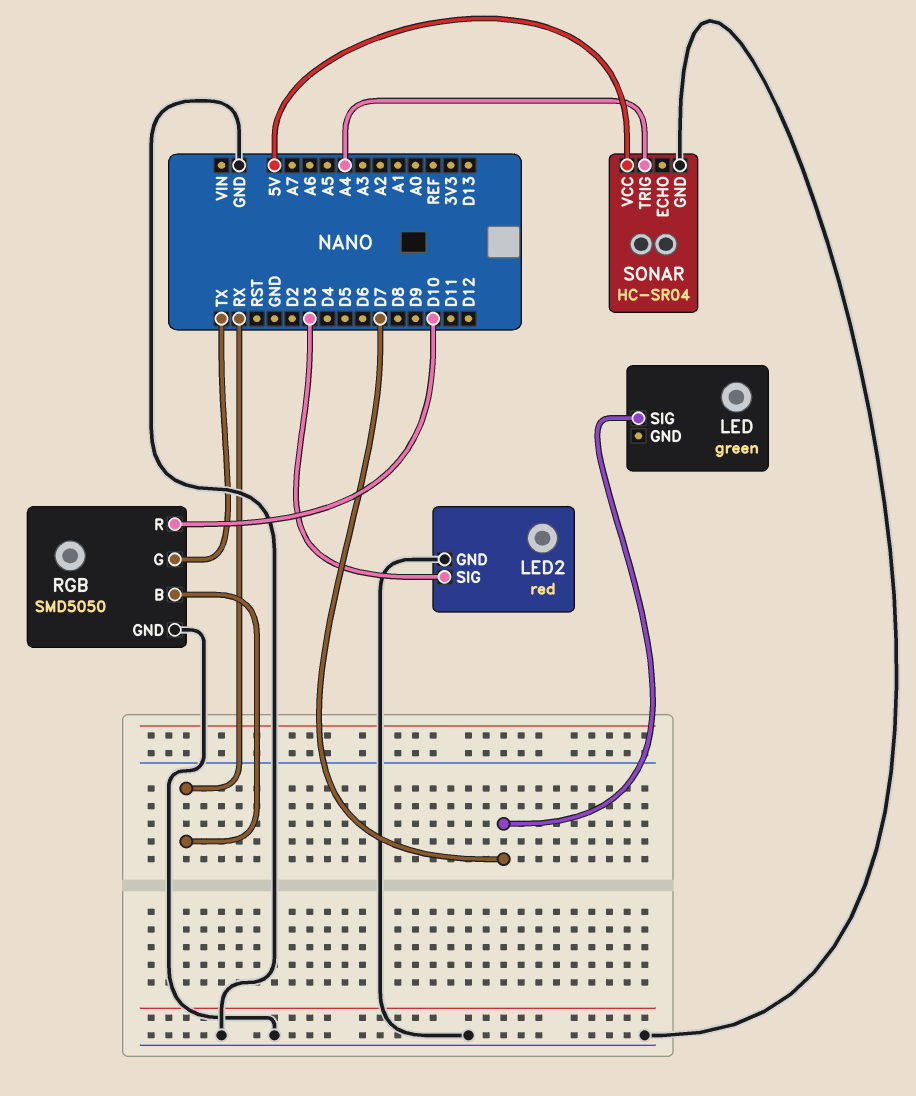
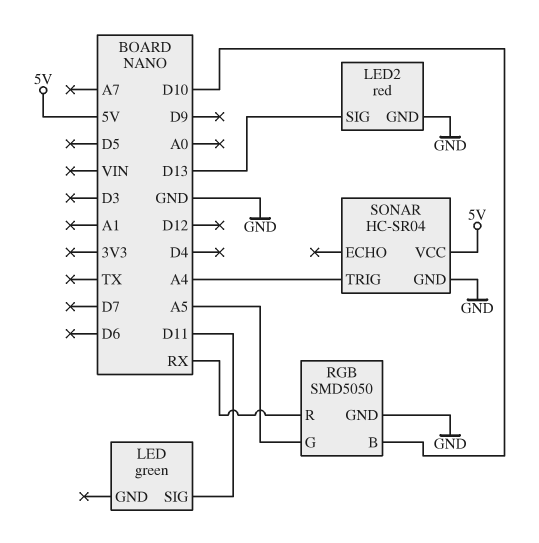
LED pin SIG: D7 -> D11
LED2 pin SIG: D3 -> D13
RGB pin B: RX -> D10
RGB pin G: TX -> A5
RGB pin R: D10 -> RX

